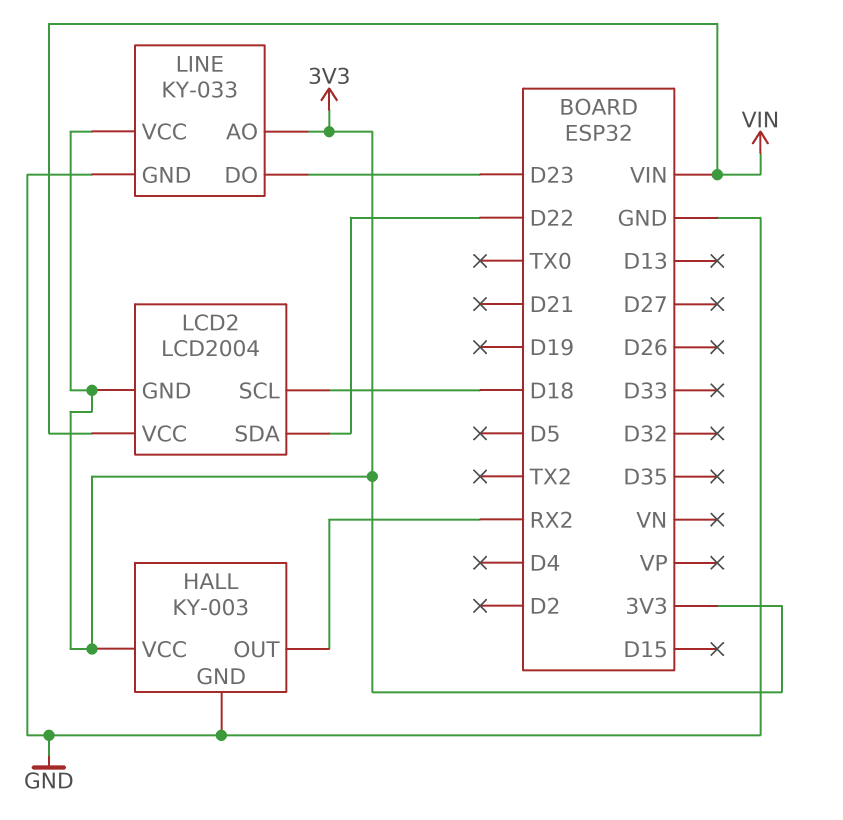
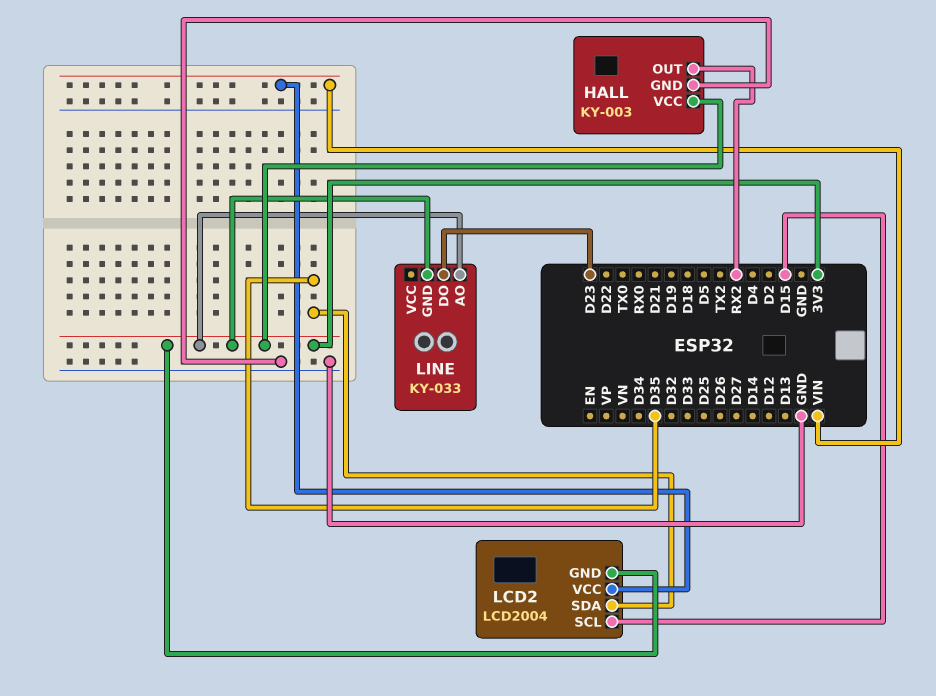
LCD2 pin SCL: D18 -> D15
LCD2 pin SDA: D22 -> D35
LINE pin GND: GND -> 3V3
LINE pin VCC: 3V3 -> none

